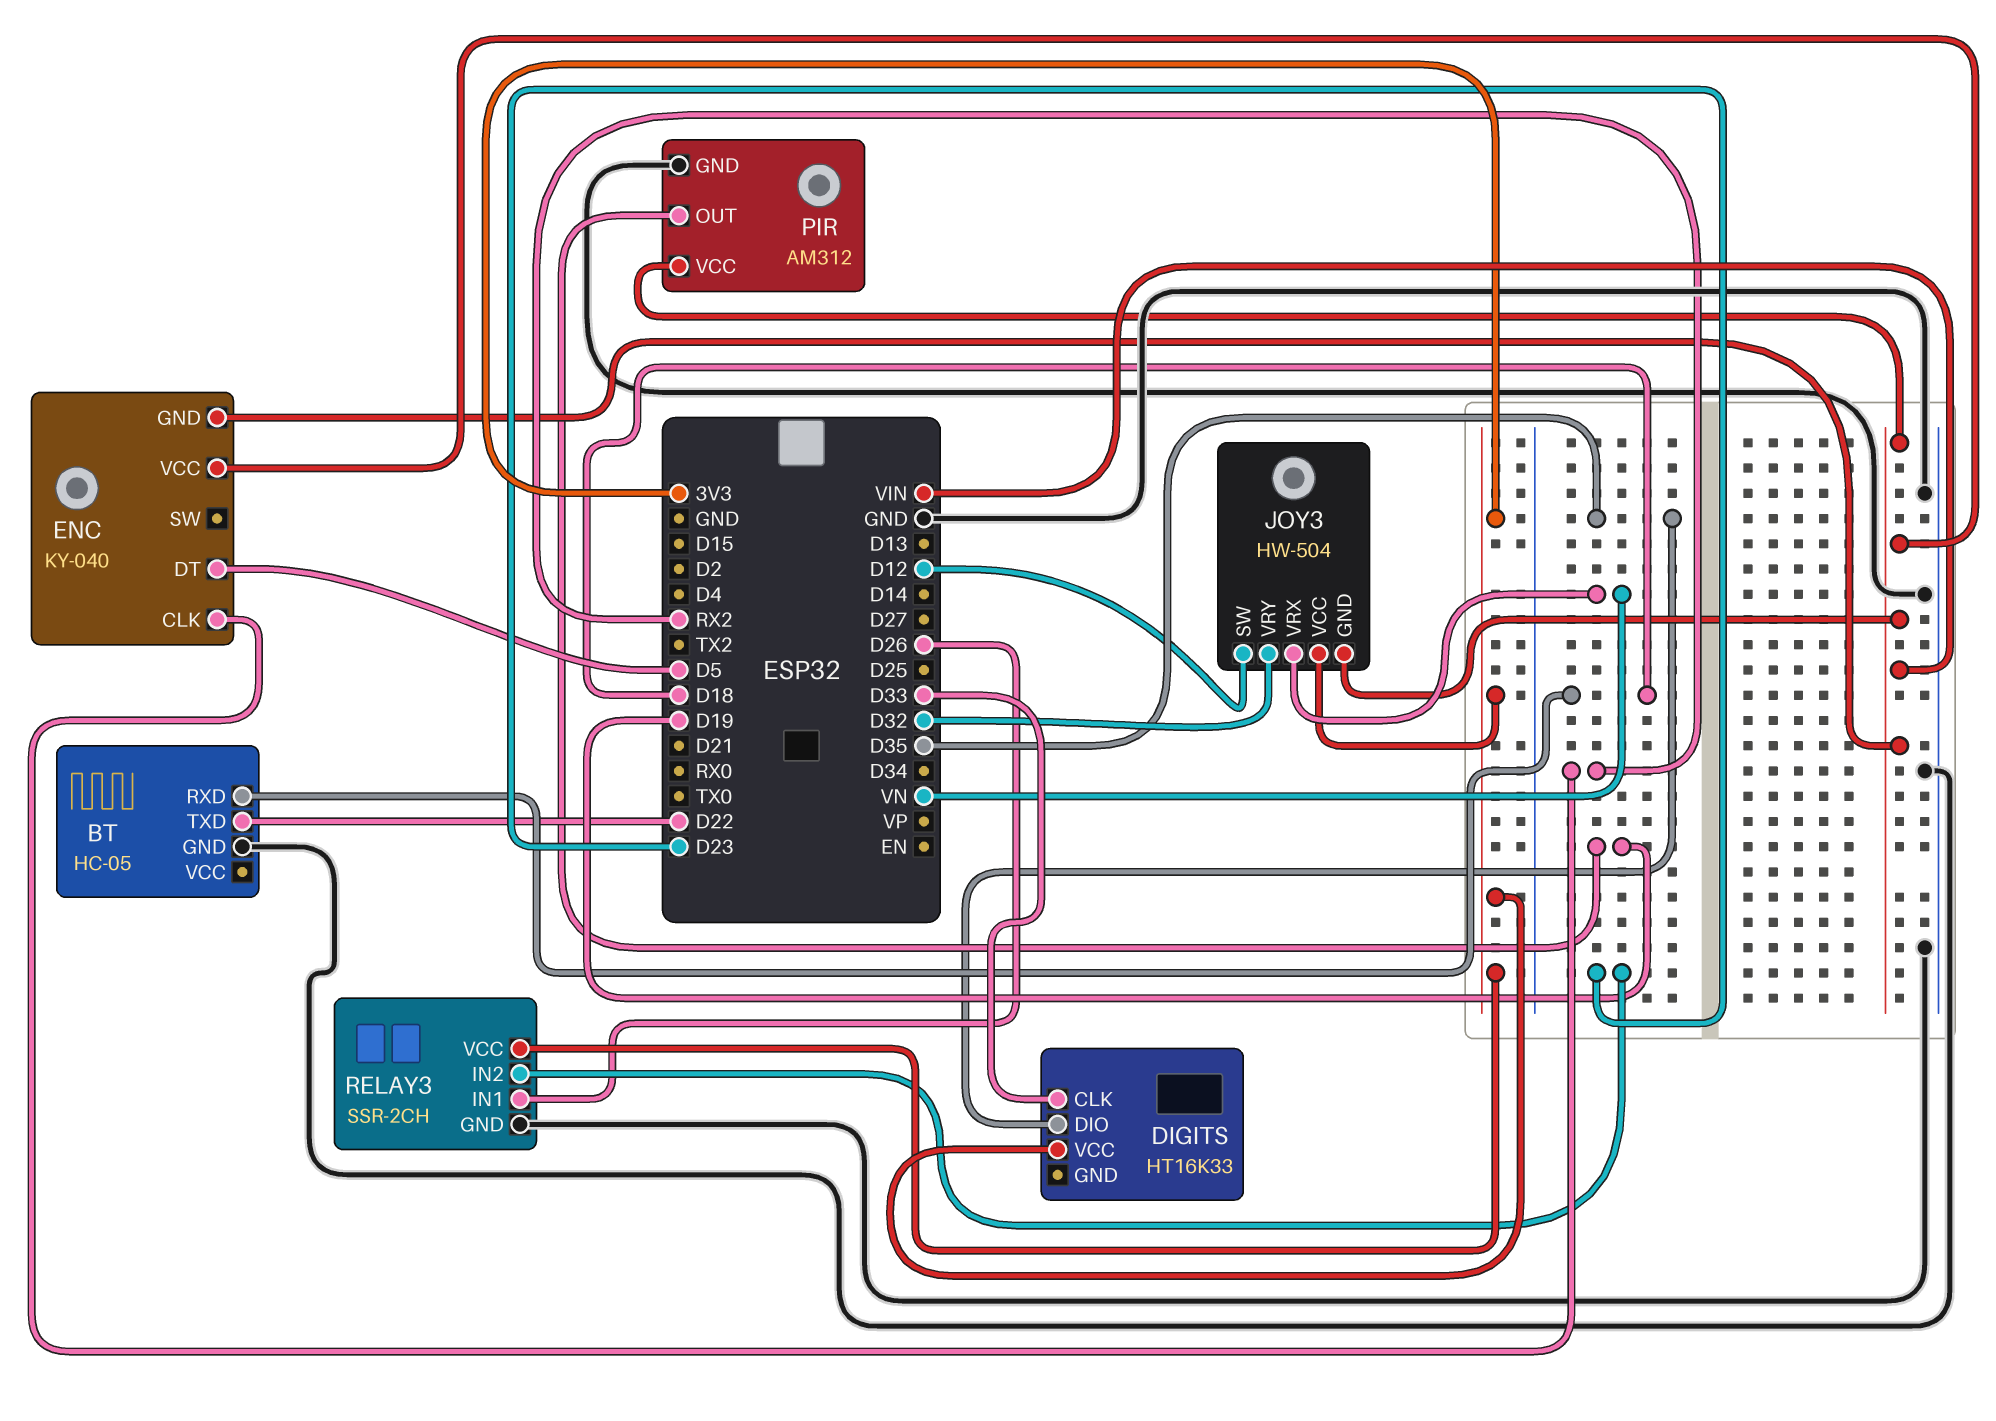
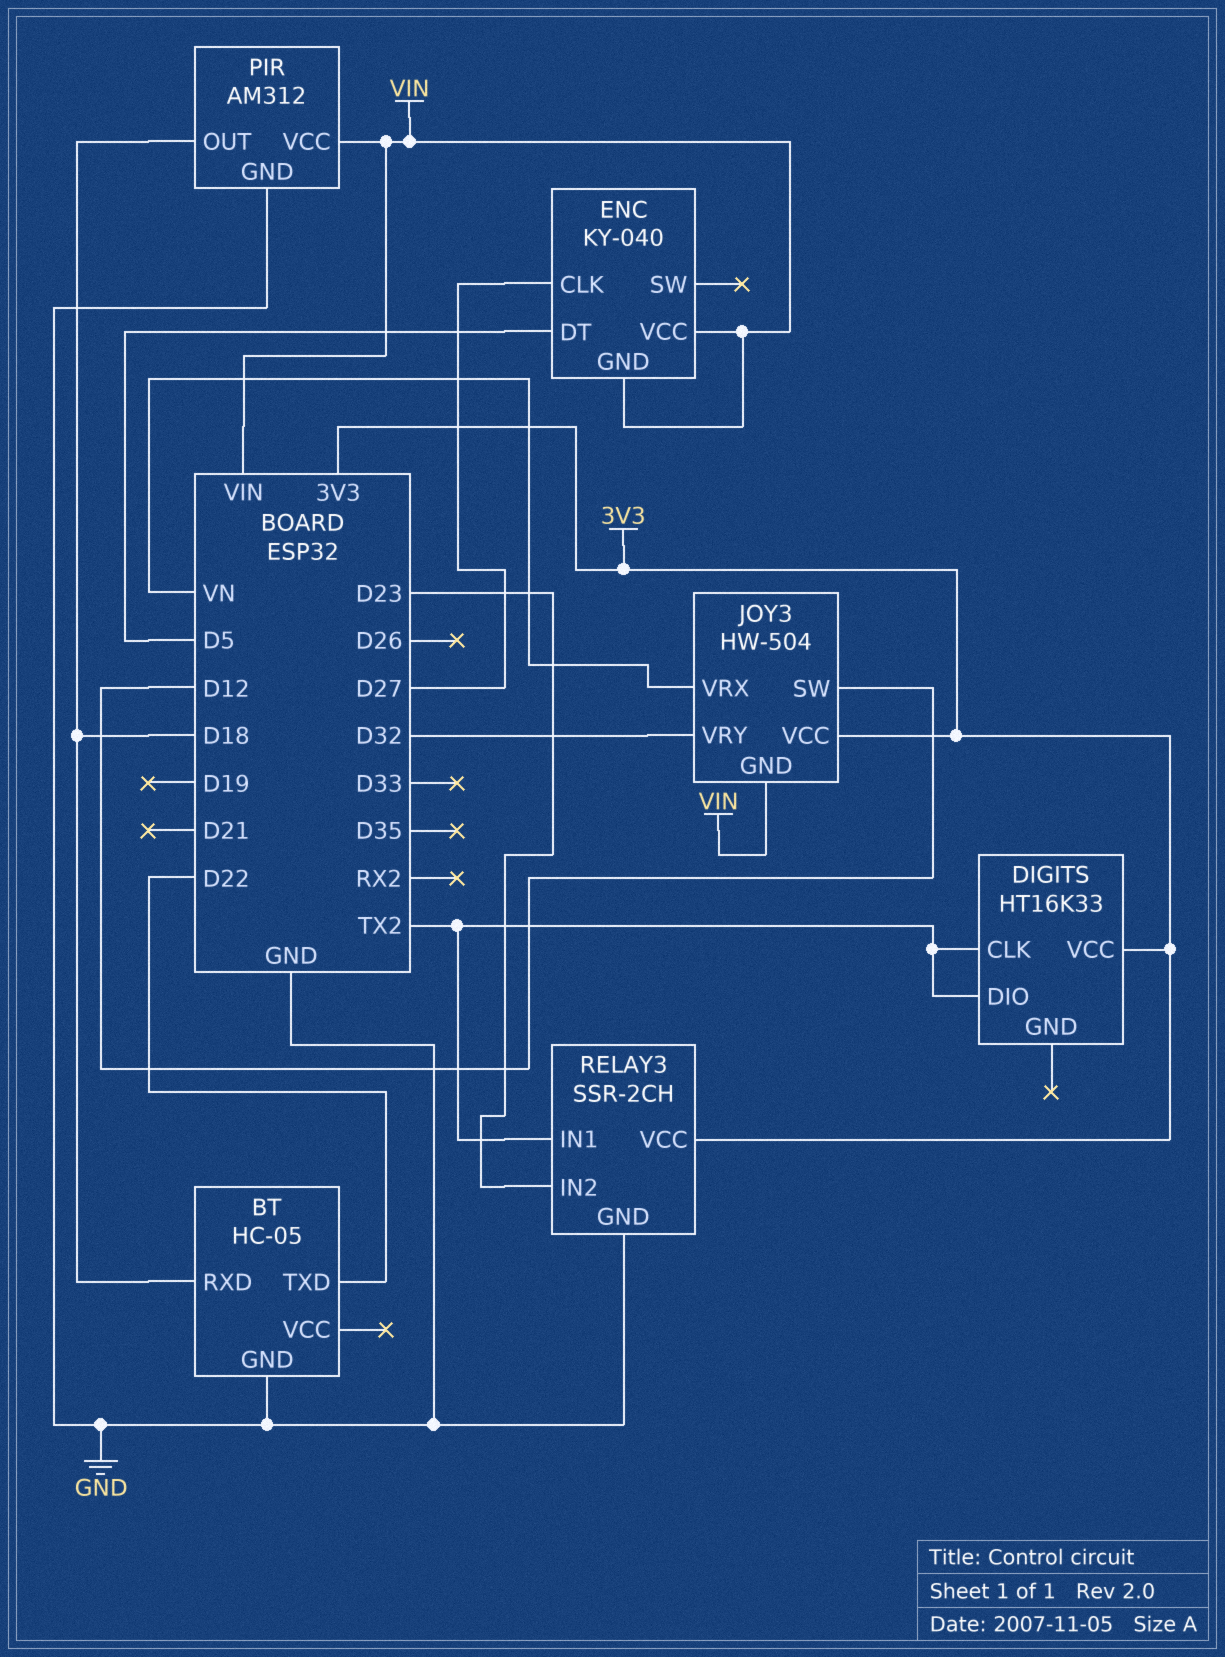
DIGITS pin CLK: D33 -> TX2
DIGITS pin DIO: D35 -> TX2
ENC pin CLK: RX2 -> D27
PIR pin OUT: D19 -> D18
RELAY3 pin IN1: D26 -> TX2

